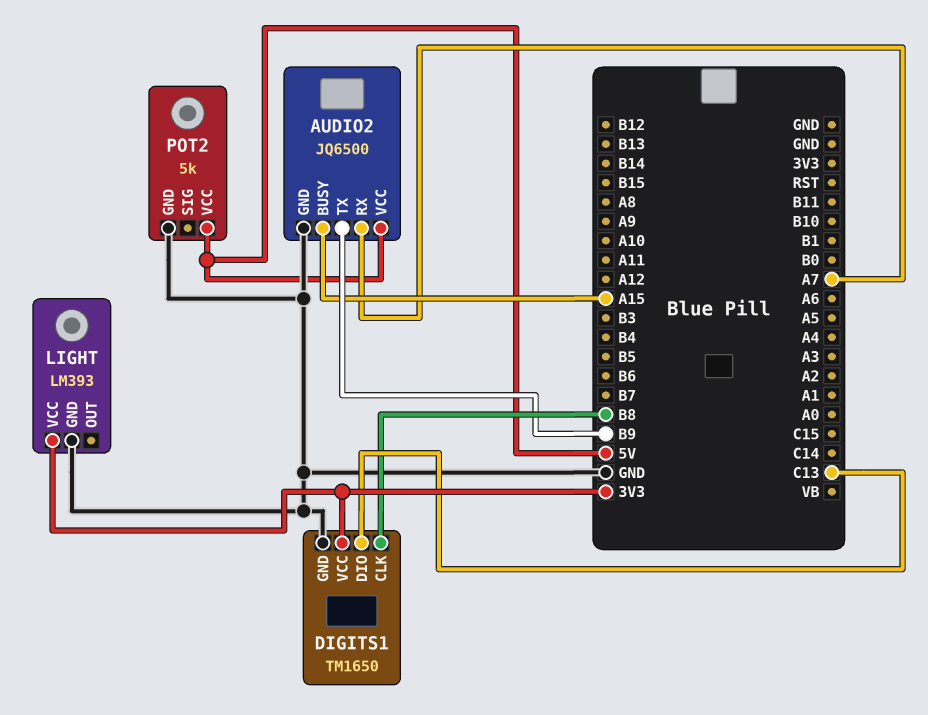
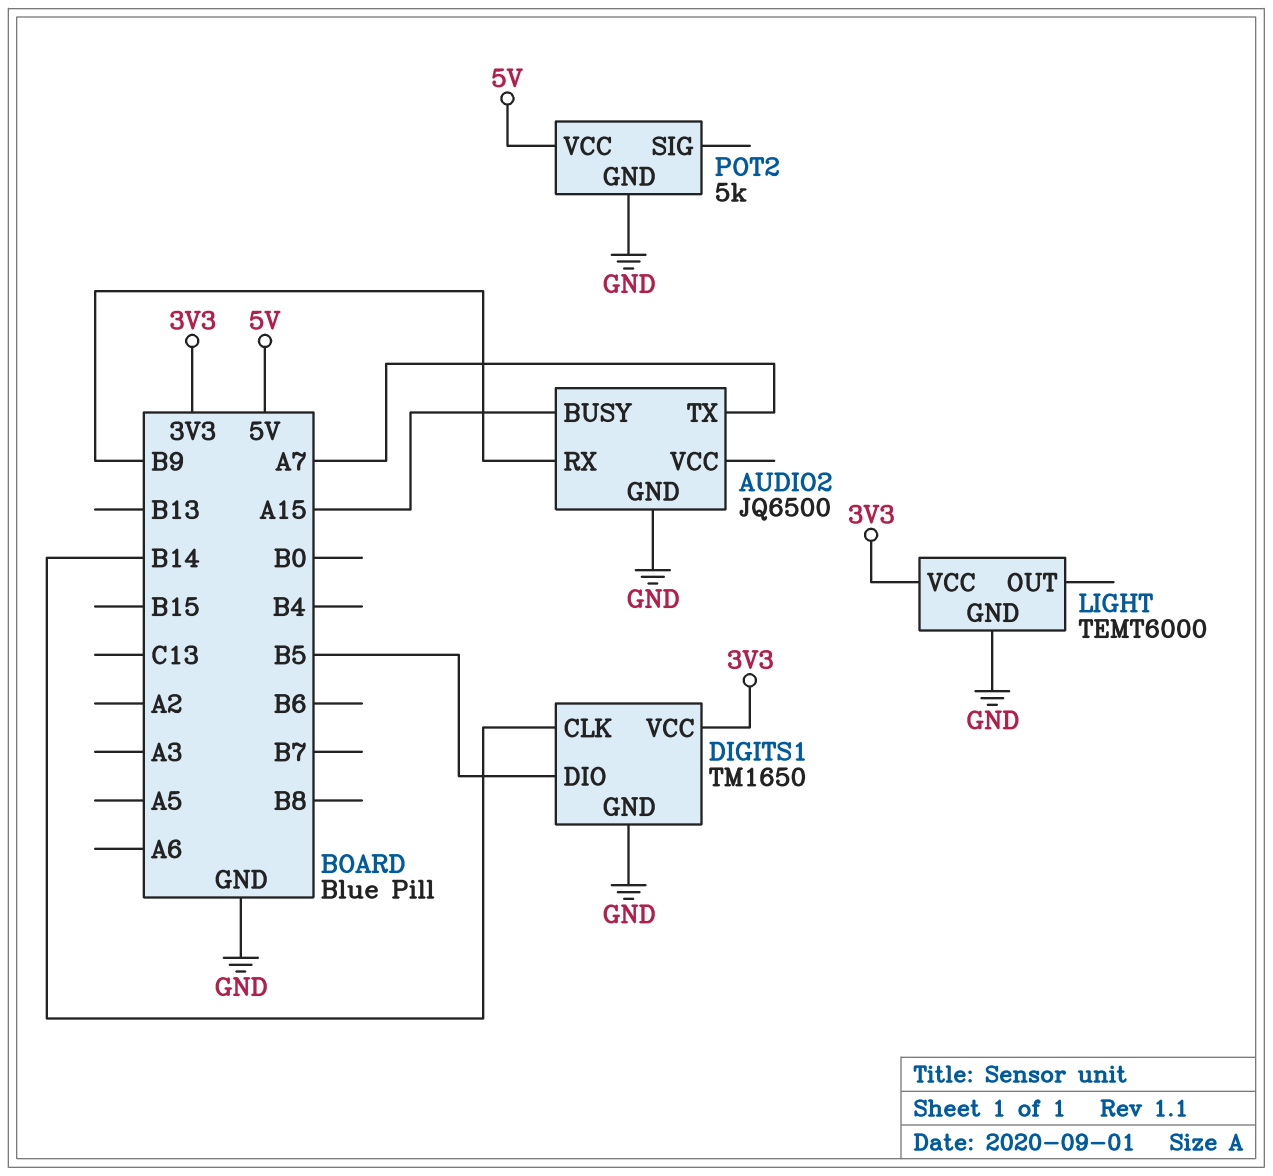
AUDIO2 pin RX: A7 -> B9
AUDIO2 pin TX: B9 -> A7
AUDIO2 pin VCC: 5V -> none
DIGITS1 pin CLK: B8 -> B14
DIGITS1 pin DIO: C13 -> B5
LIGHT: LM393 -> TEMT6000

